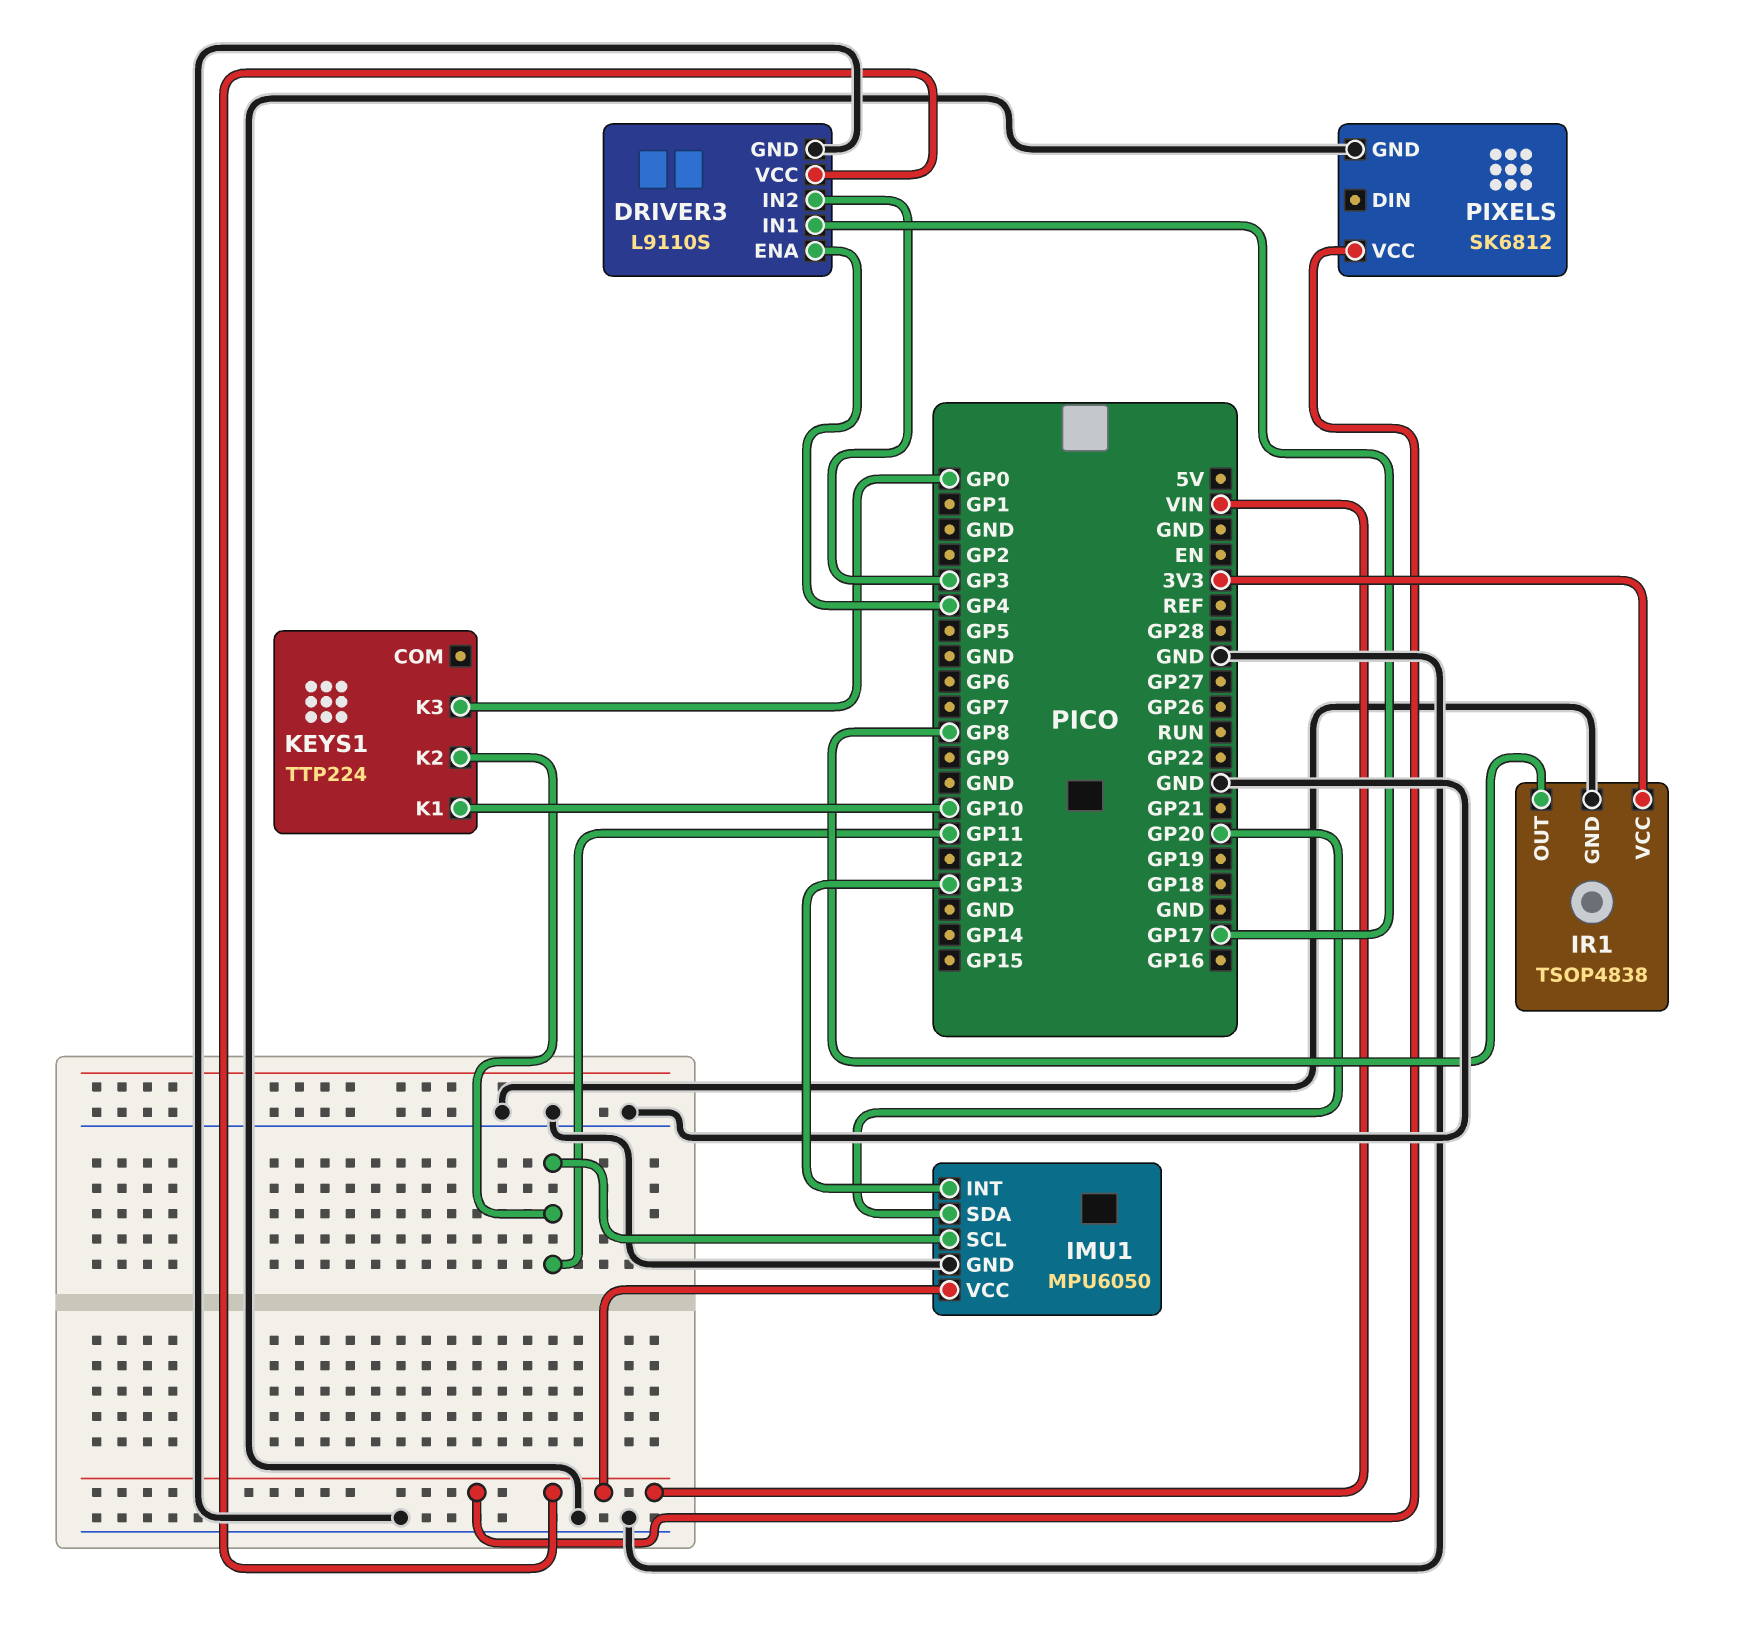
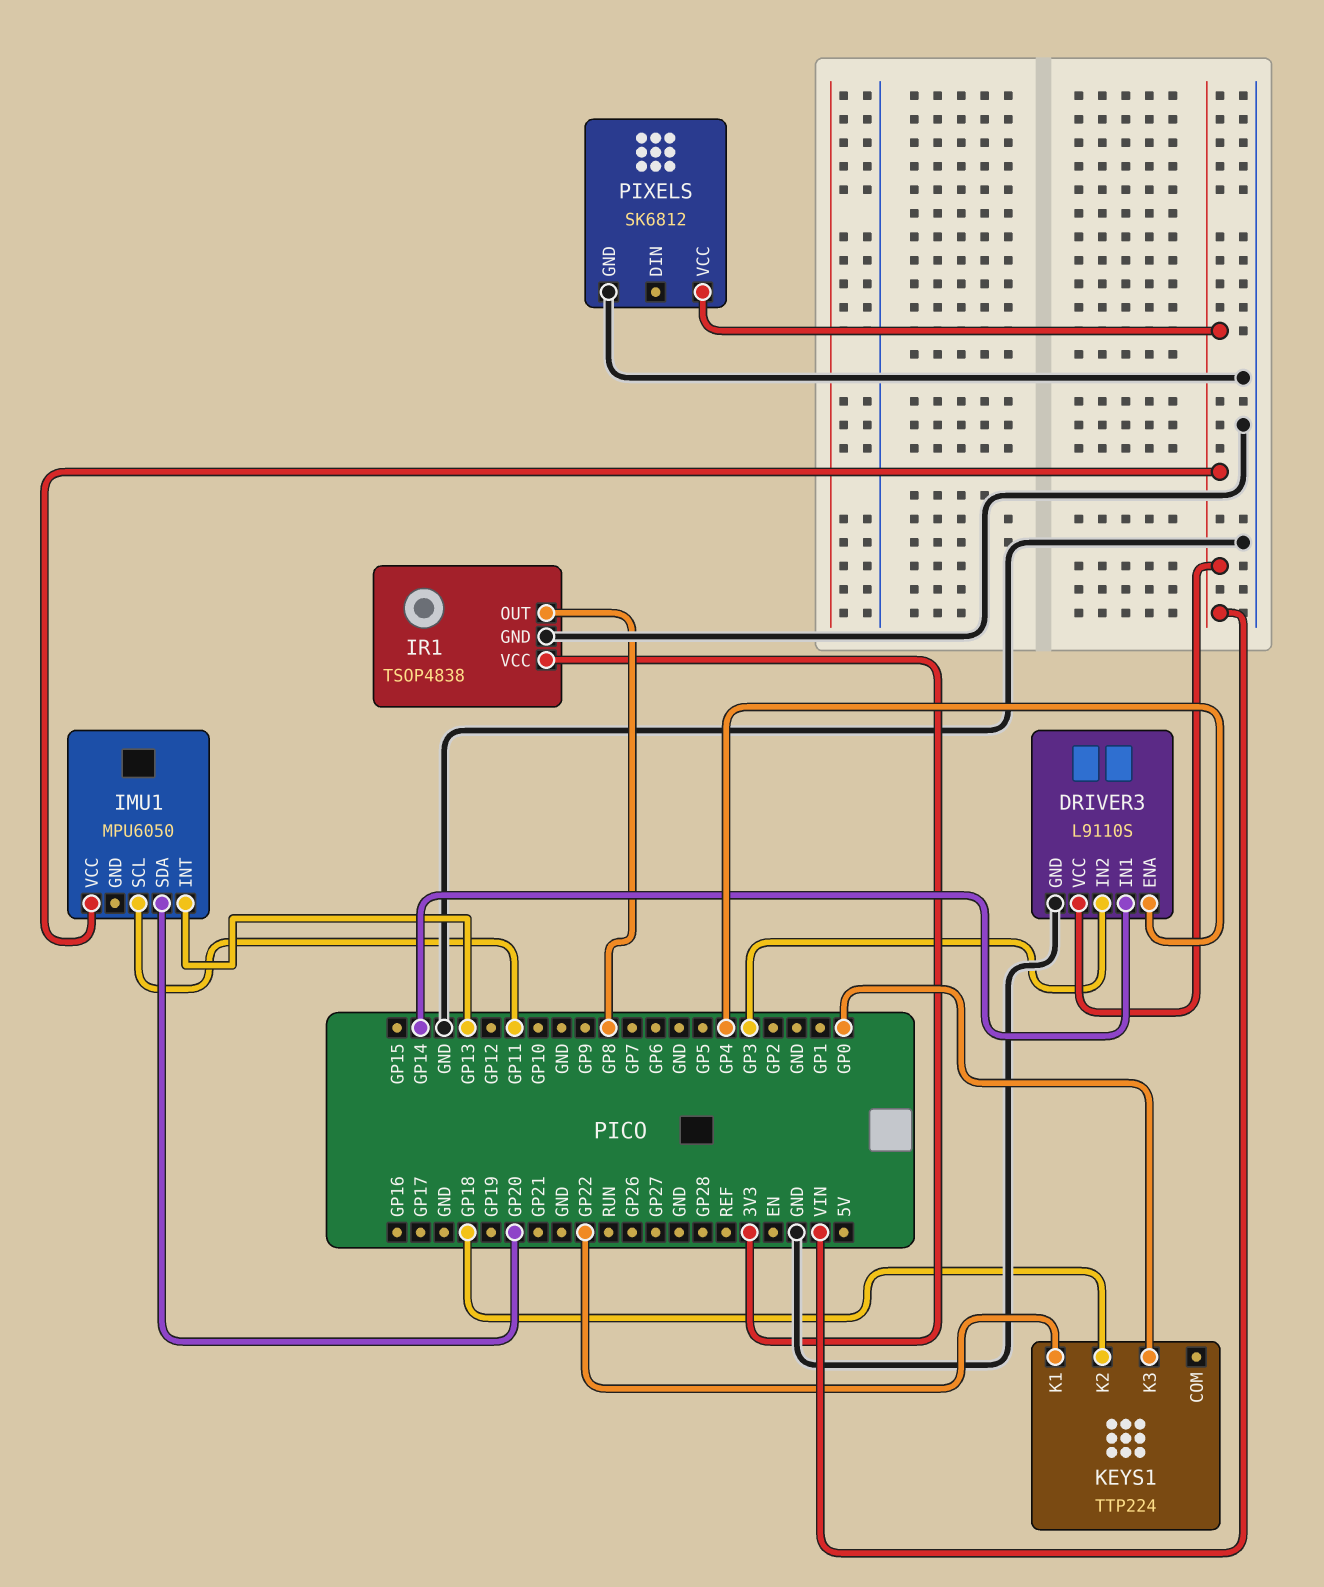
DRIVER3 pin IN1: GP17 -> GP14
IMU1 pin GND: GND -> none
KEYS1 pin K1: GP10 -> GP22
KEYS1 pin K2: GP11 -> GP18

